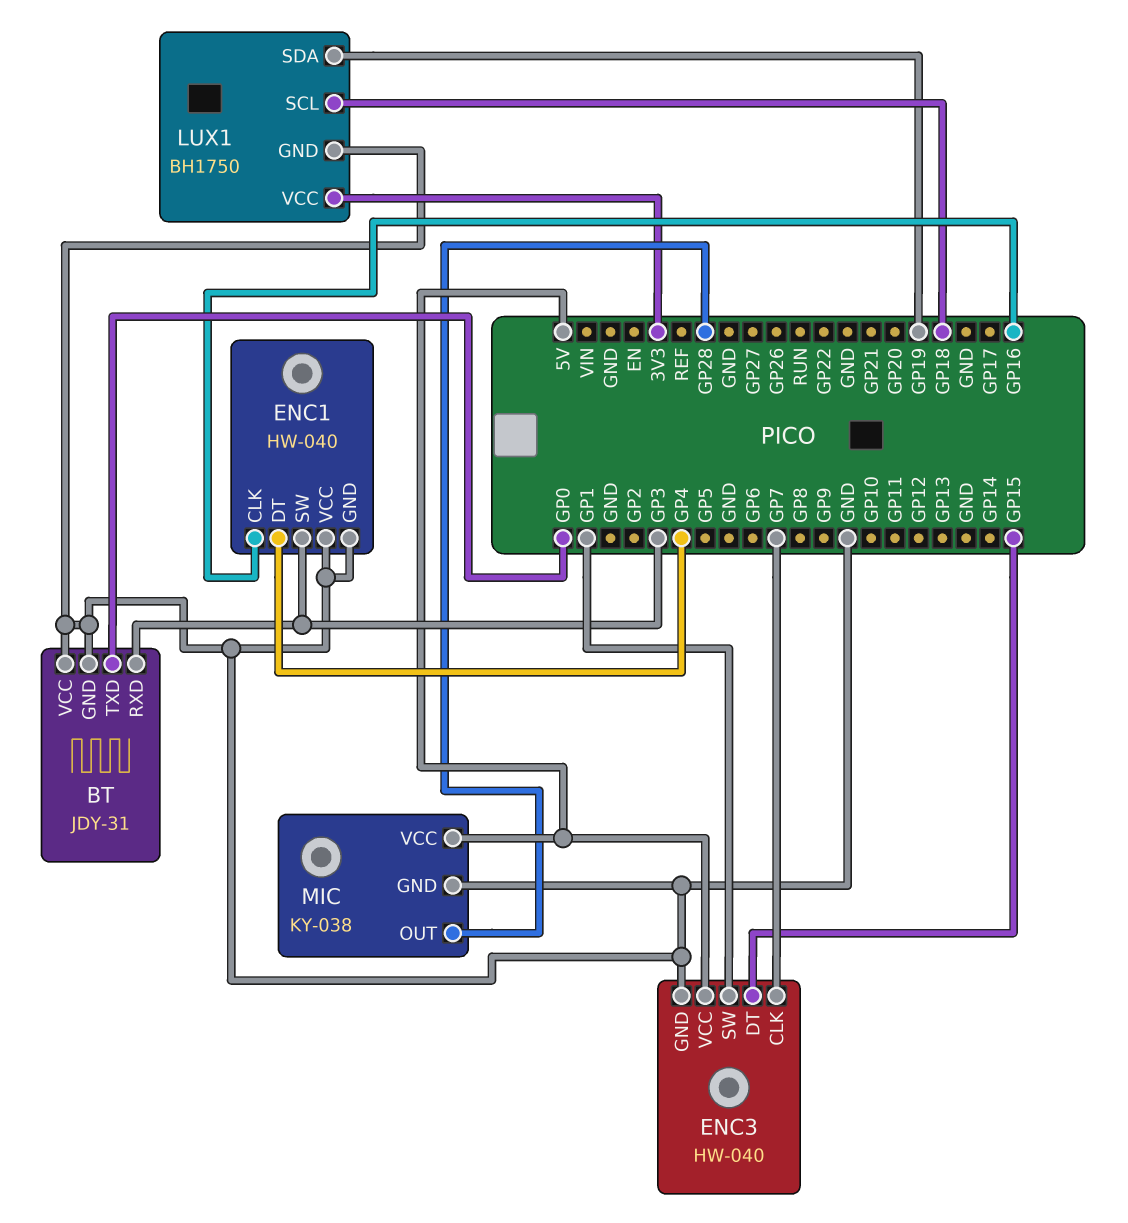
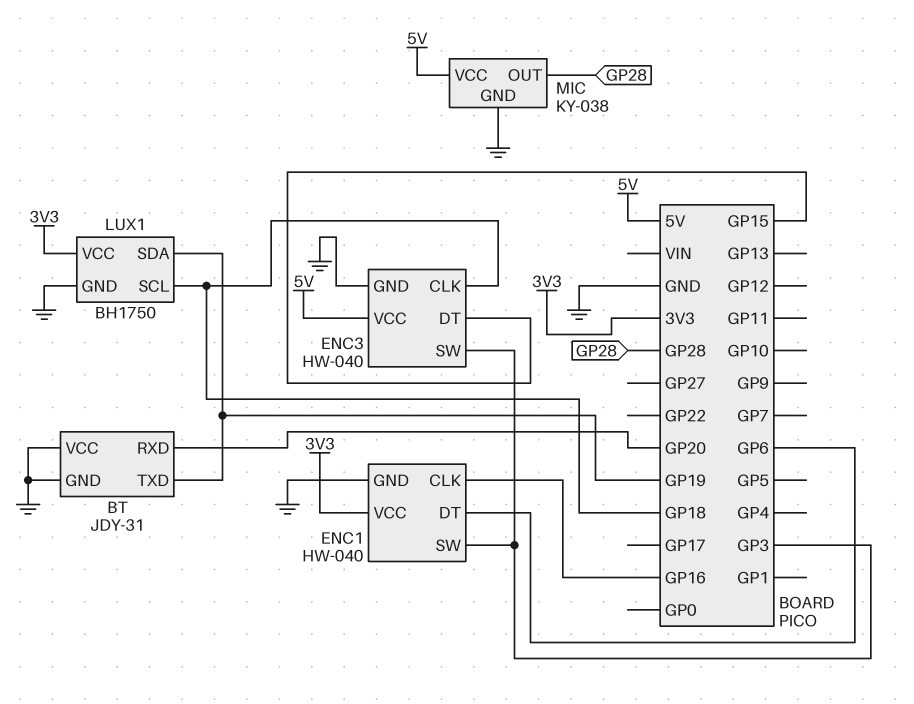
BT pin RXD: GP3 -> GP20
BT pin TXD: GP0 -> GP19
ENC1 pin DT: GP4 -> GP6
ENC1 pin VCC: GND -> 3V3
ENC3 pin CLK: GP7 -> GP18
ENC3 pin SW: GP1 -> GP3

